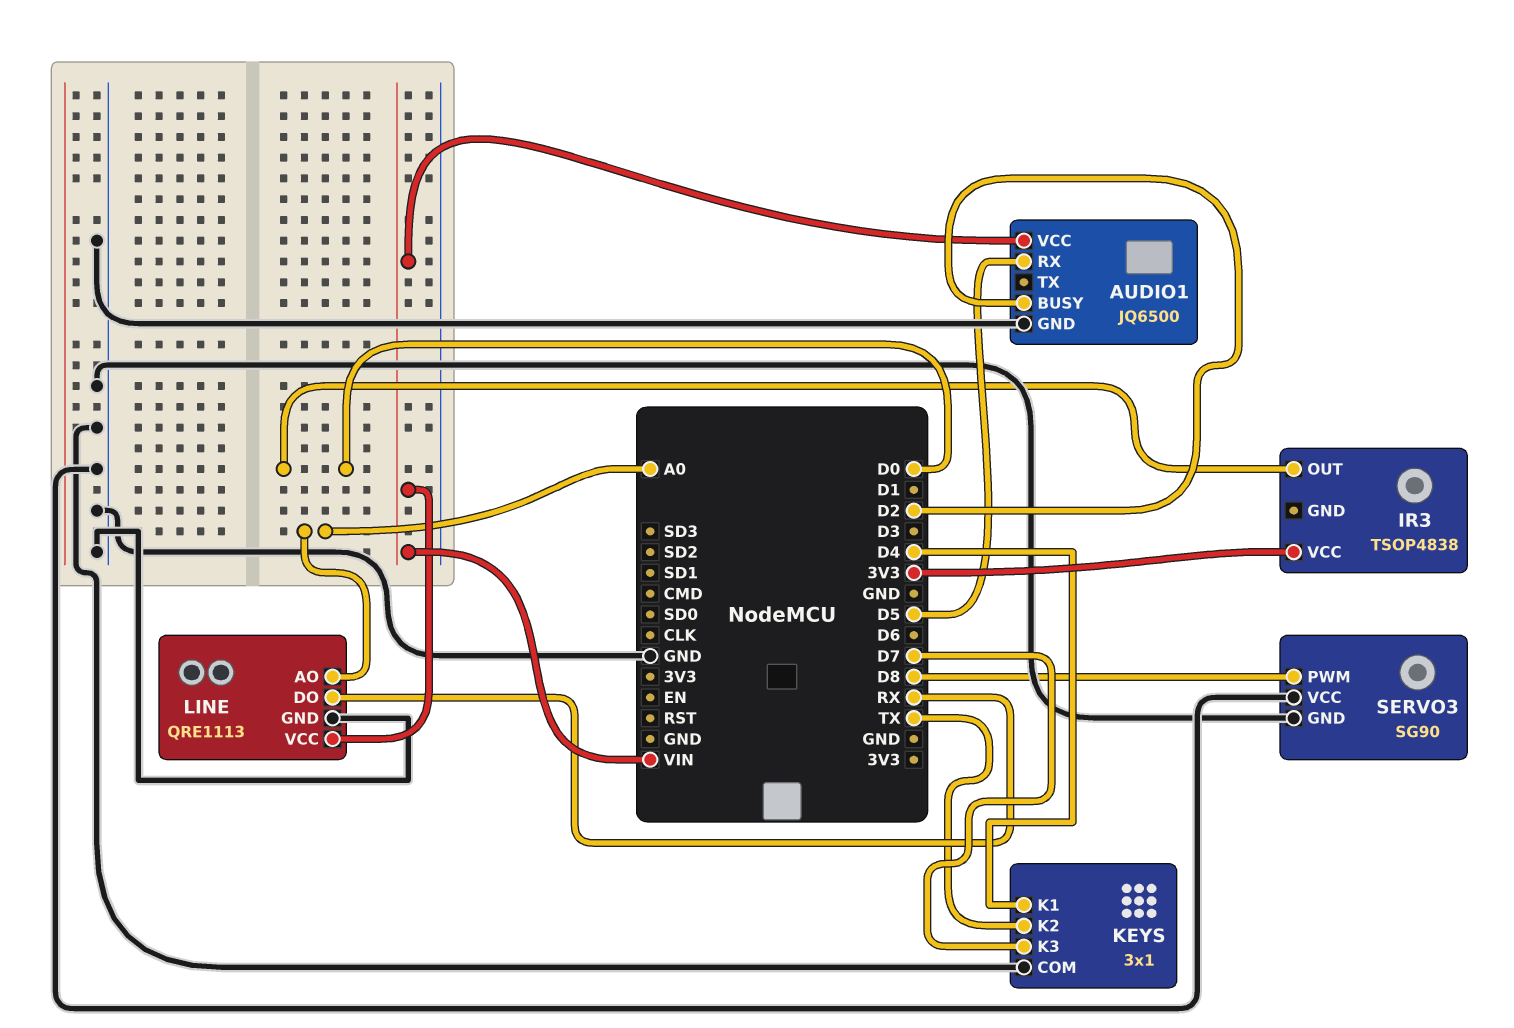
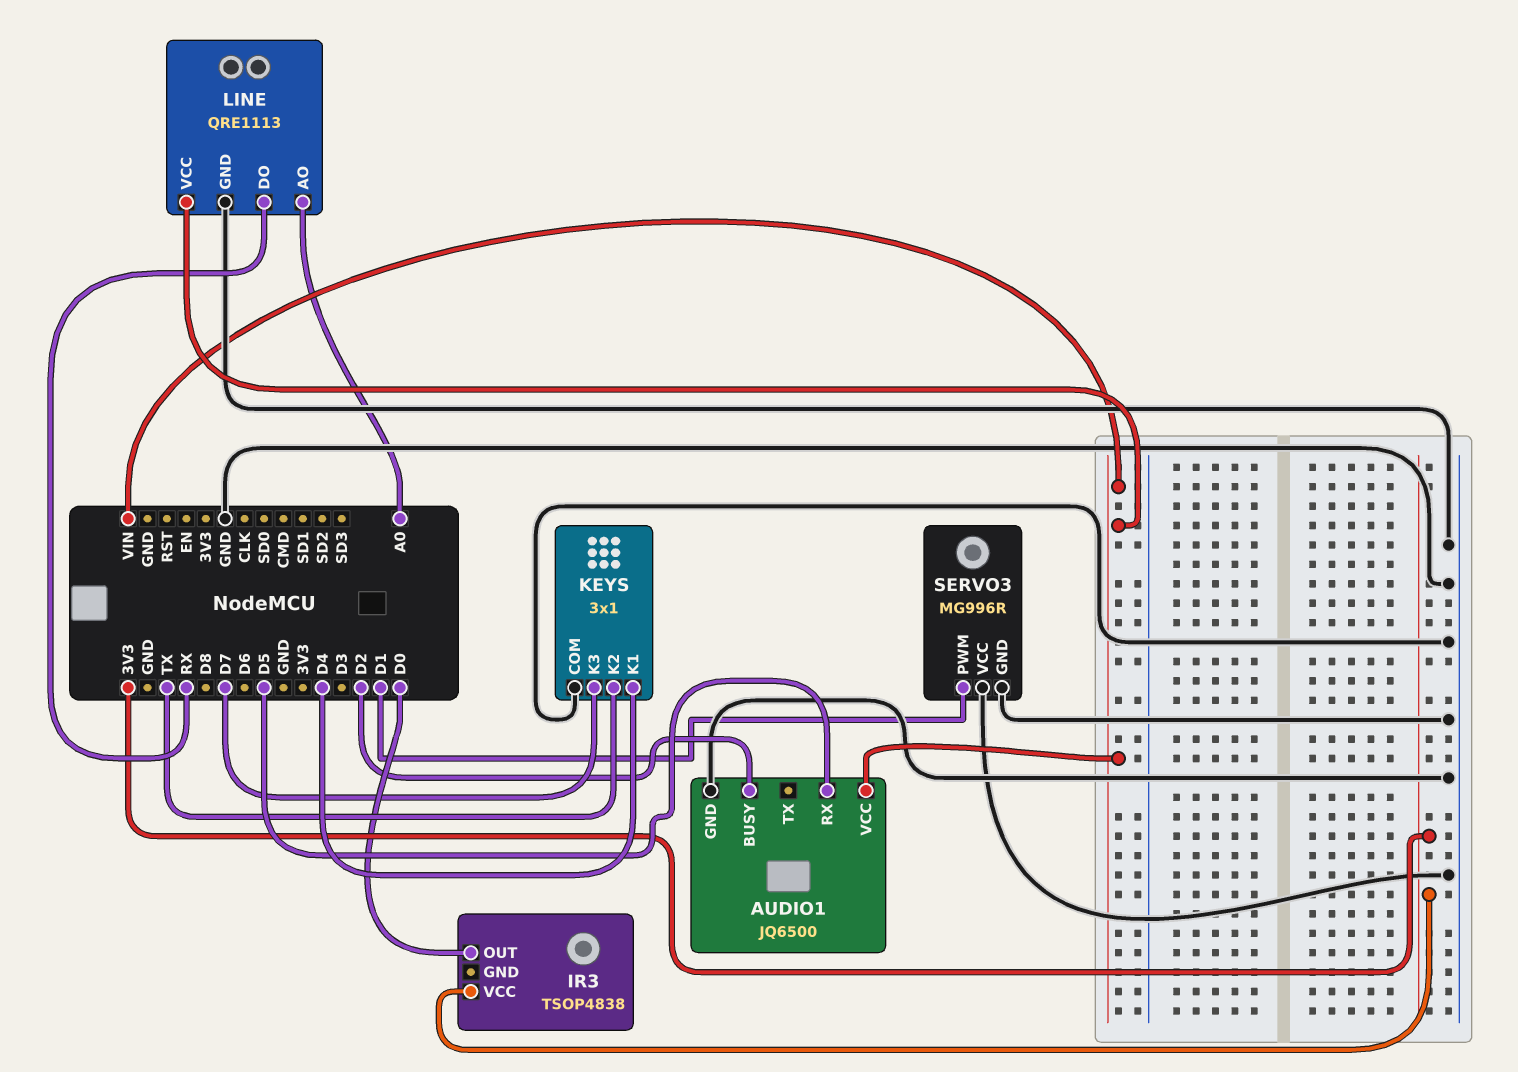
SERVO3: SG90 -> MG996R
SERVO3 pin PWM: D8 -> D1

